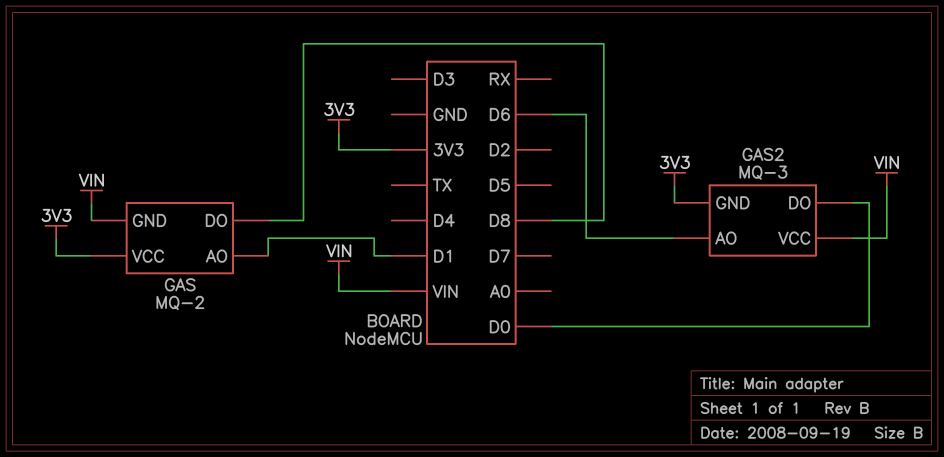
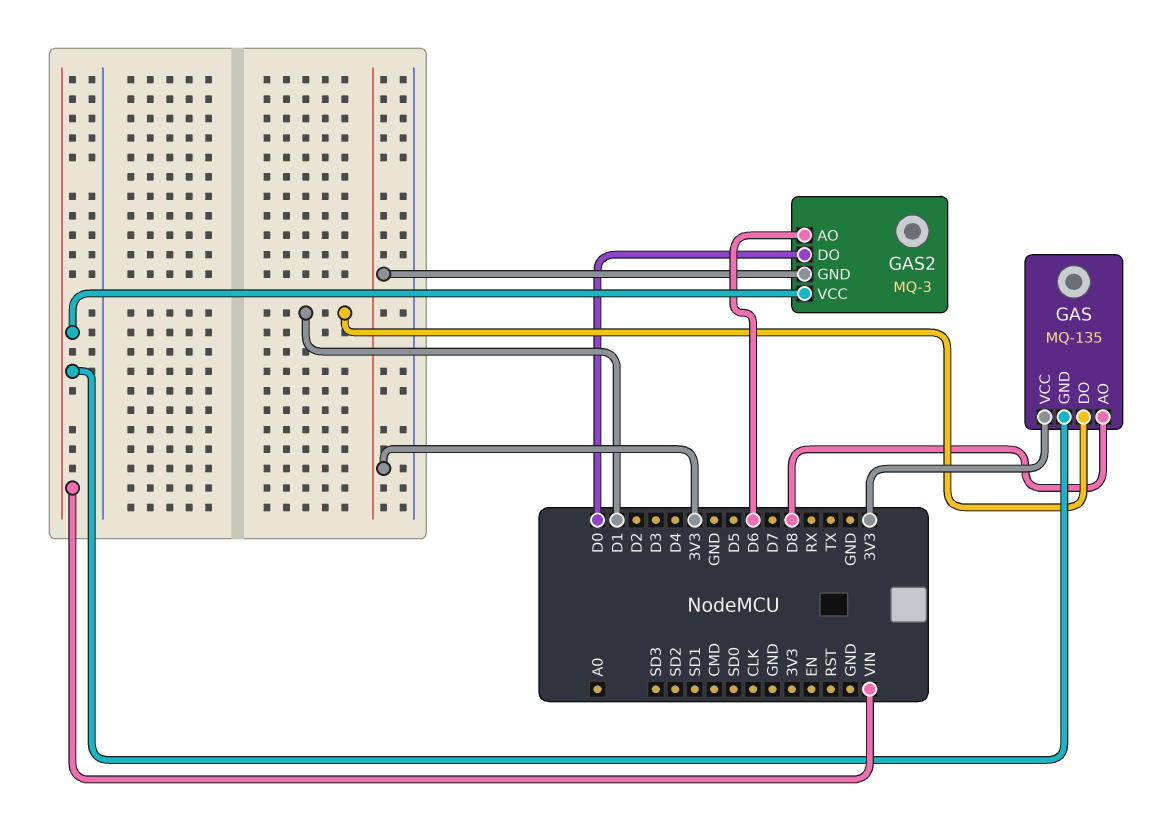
GAS: MQ-2 -> MQ-135
GAS pin AO: D1 -> D8
GAS pin DO: D8 -> D1

